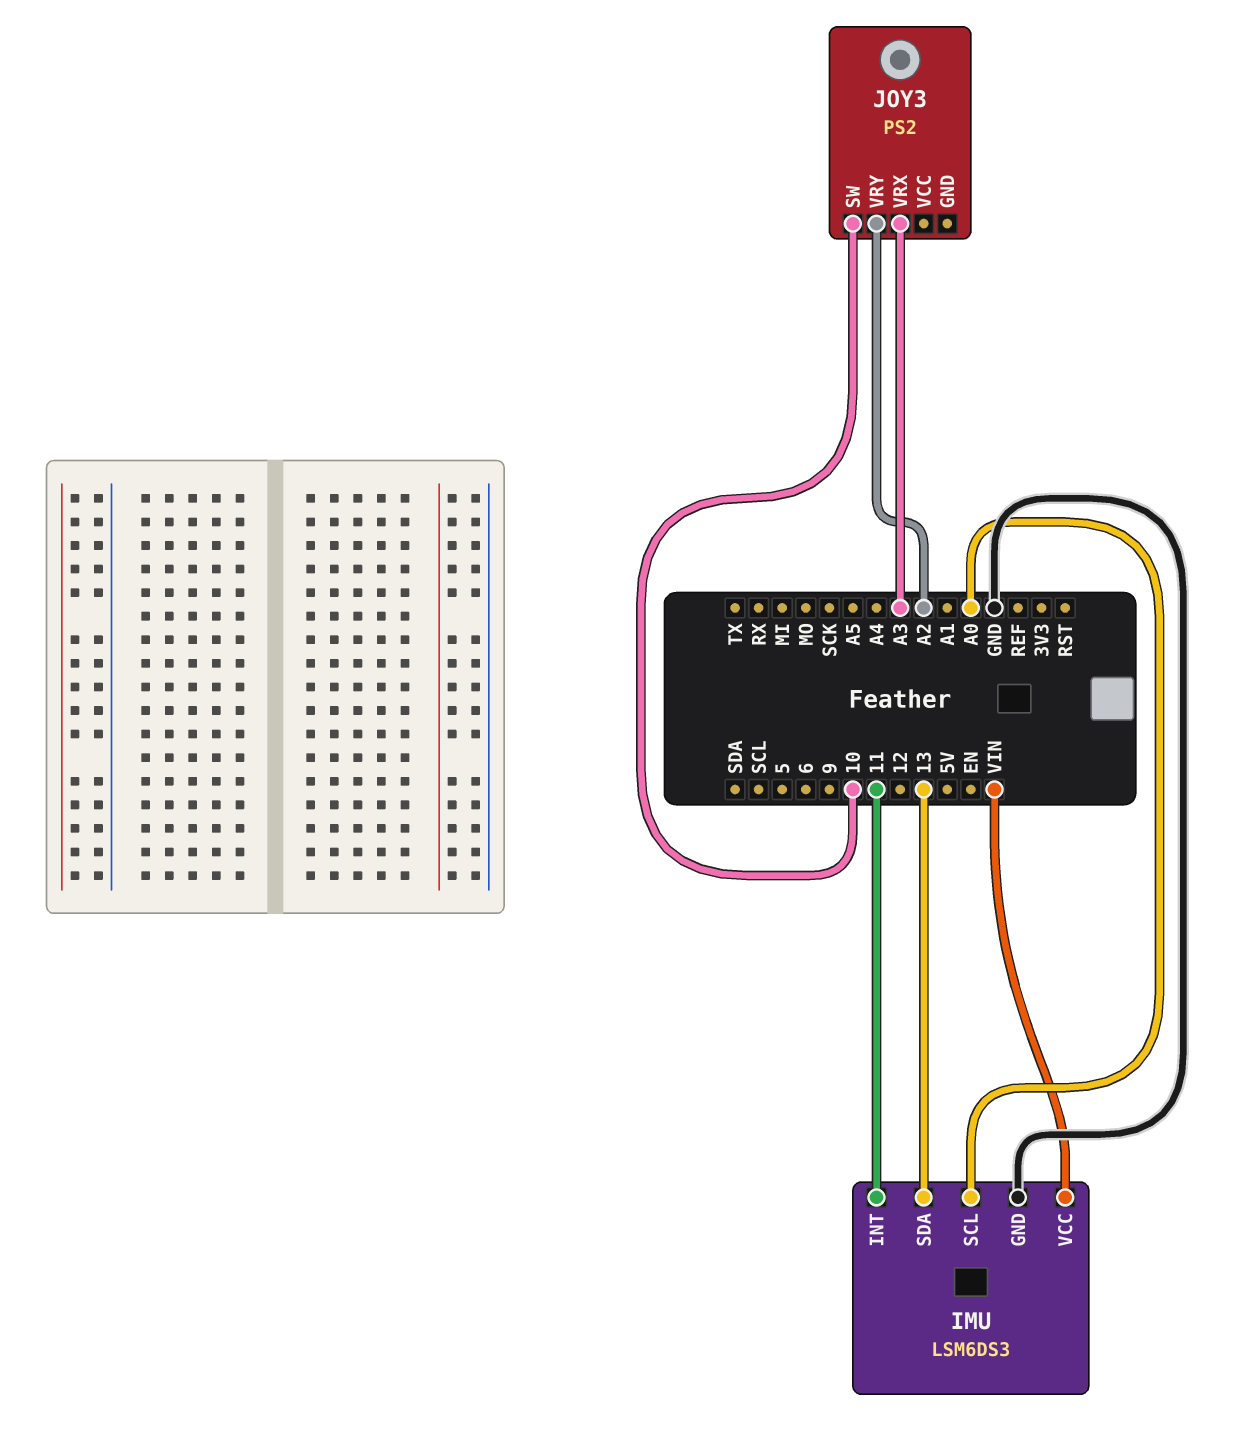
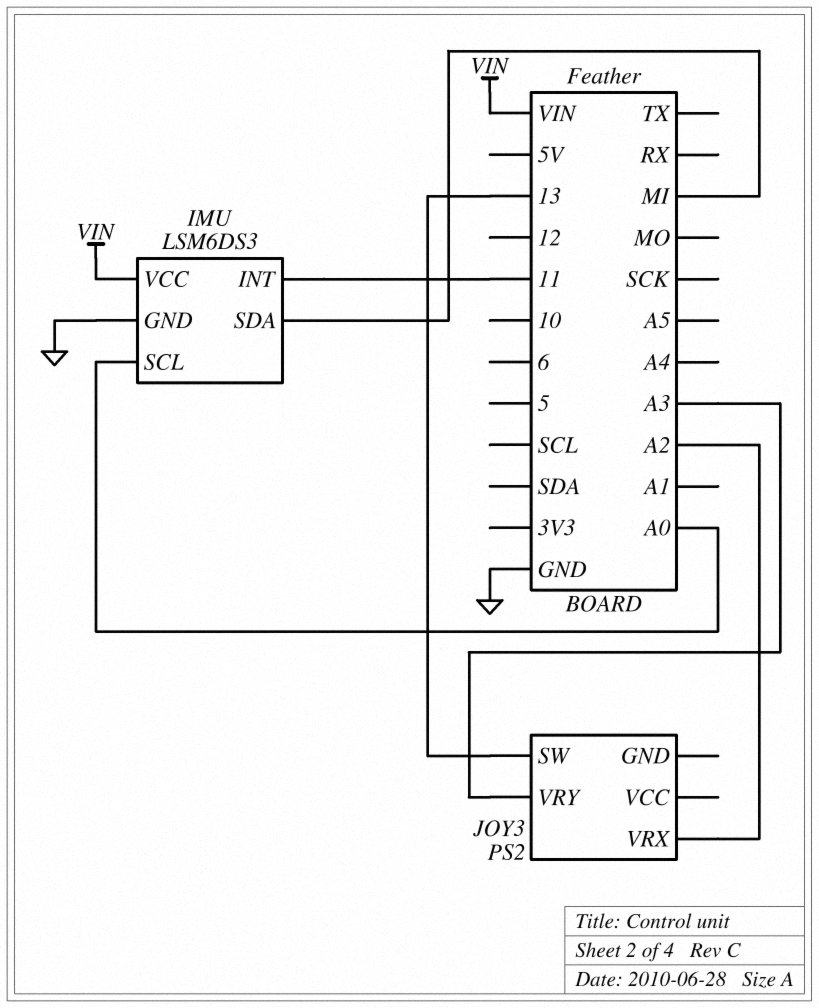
IMU pin SDA: 13 -> MI
JOY3 pin SW: 10 -> 13
JOY3 pin VRX: A3 -> A2
JOY3 pin VRY: A2 -> A3

